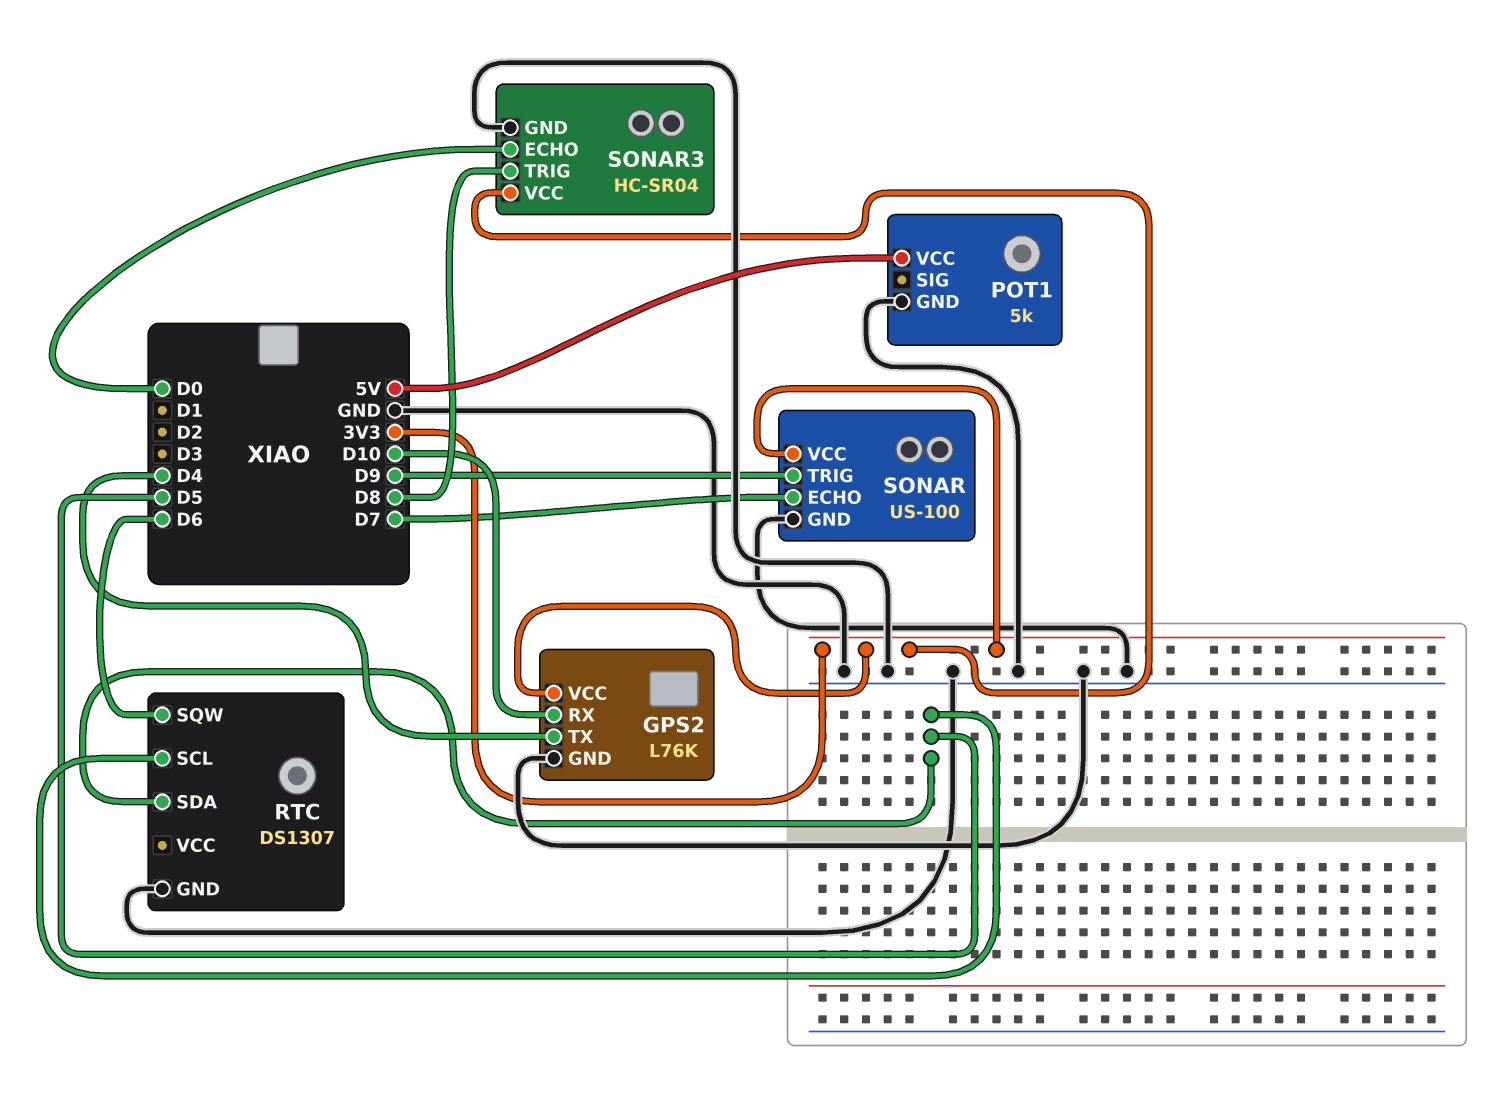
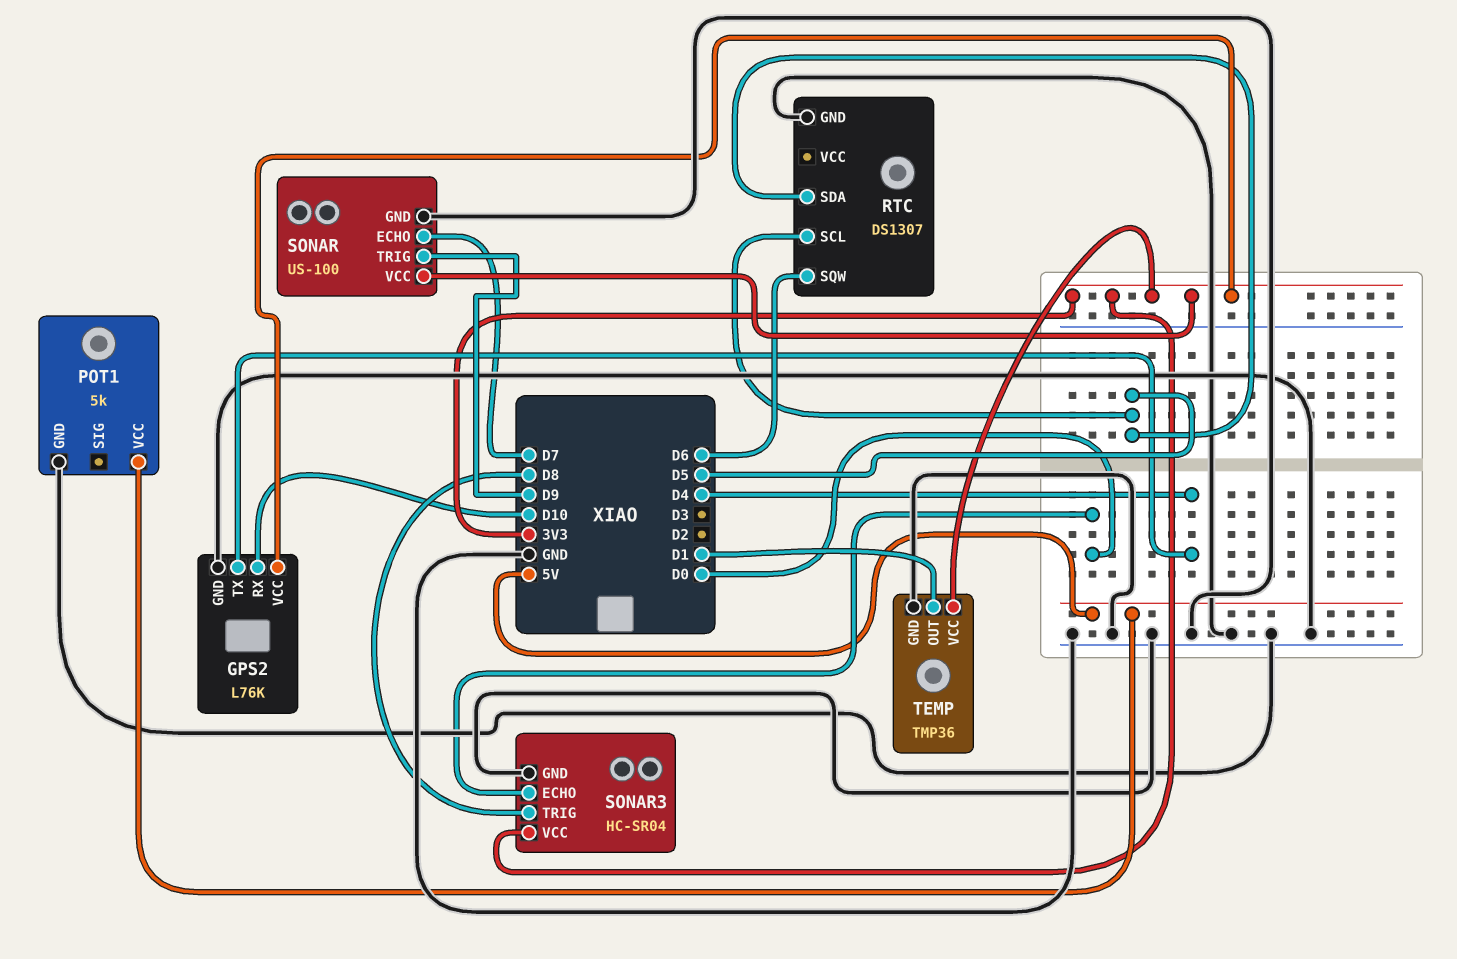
TEMP: none -> TMP36
TEMP pin GND: none -> GND
TEMP pin OUT: none -> D1
TEMP pin VCC: none -> 3V3

